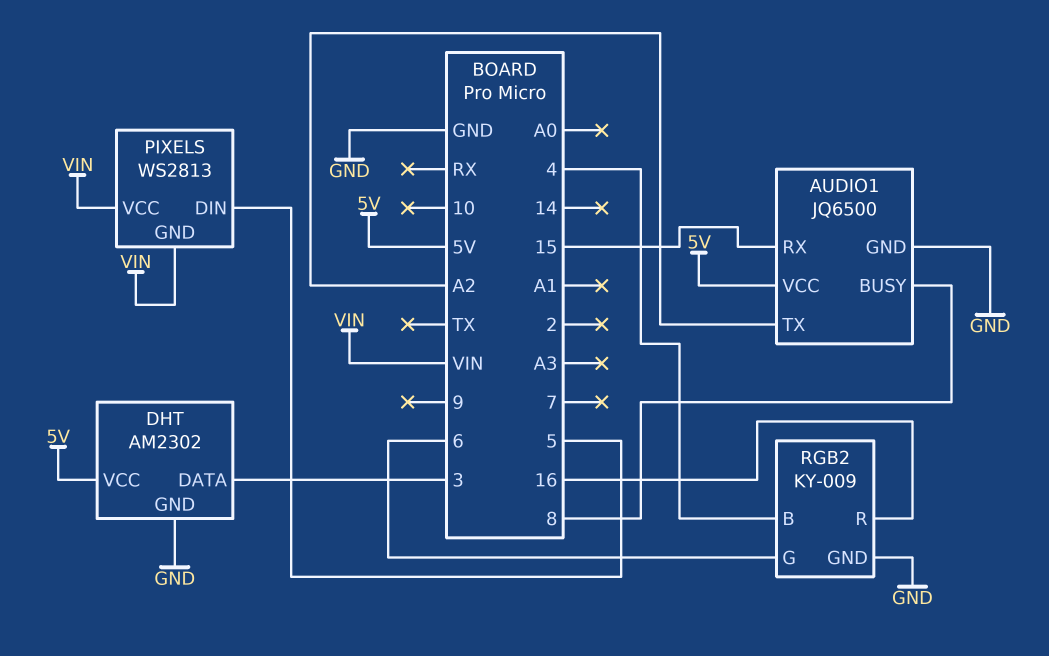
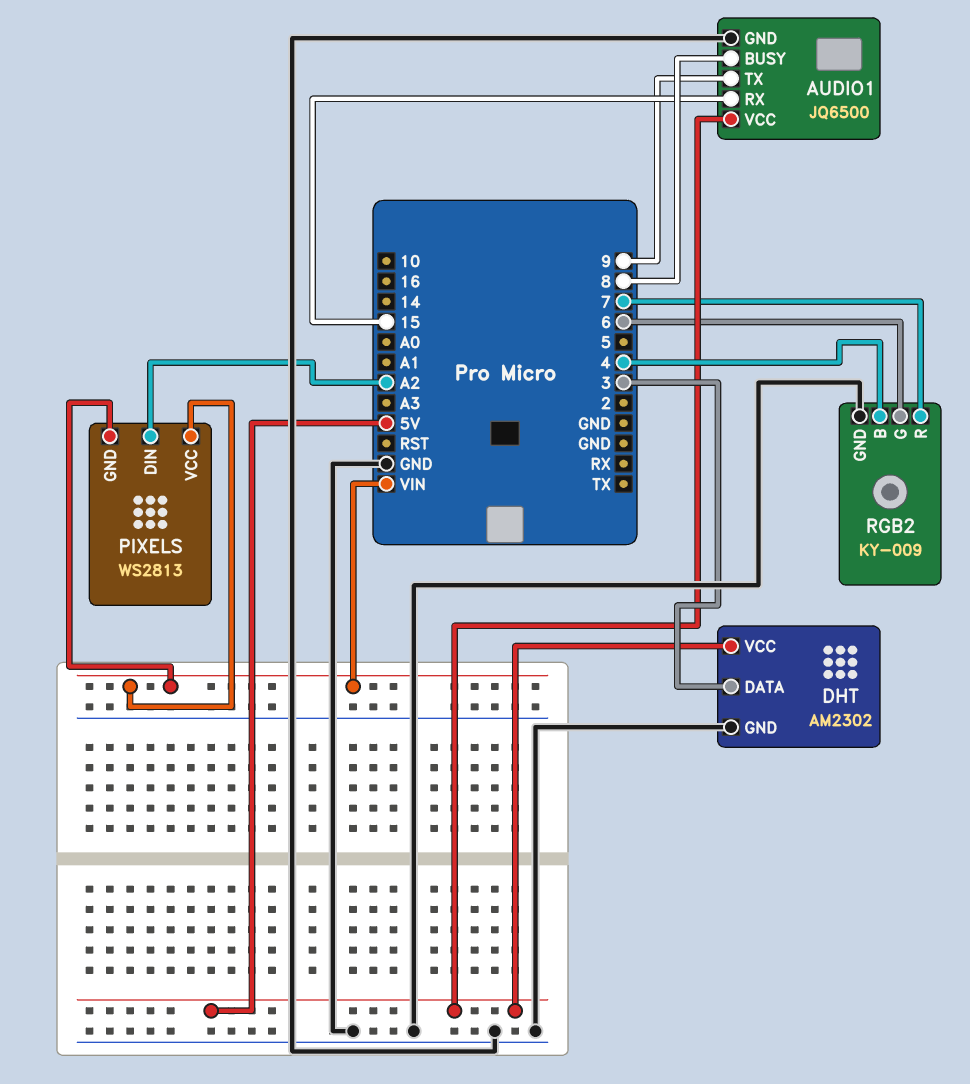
AUDIO1 pin TX: A2 -> 9
PIXELS pin DIN: 5 -> A2
RGB2 pin R: 16 -> 7

